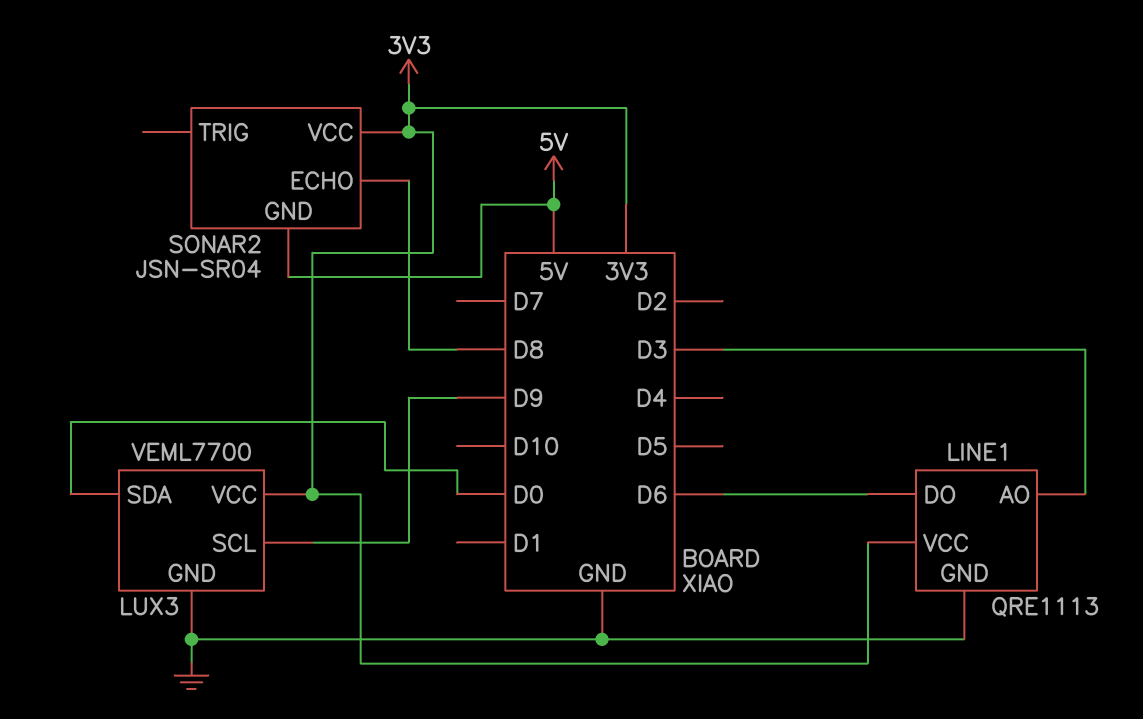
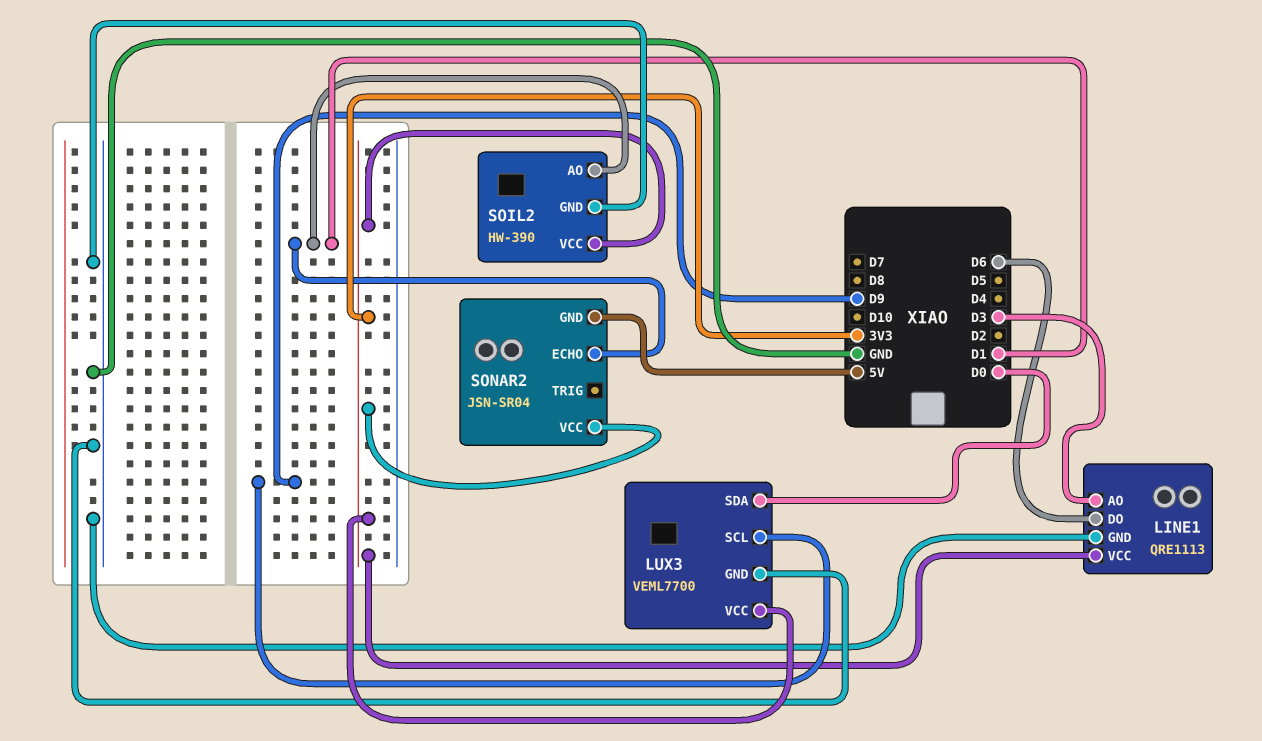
SOIL2: none -> HW-390
SOIL2 pin AO: none -> D1
SOIL2 pin GND: none -> GND
SOIL2 pin VCC: none -> 3V3
SONAR2 pin ECHO: D8 -> D1

